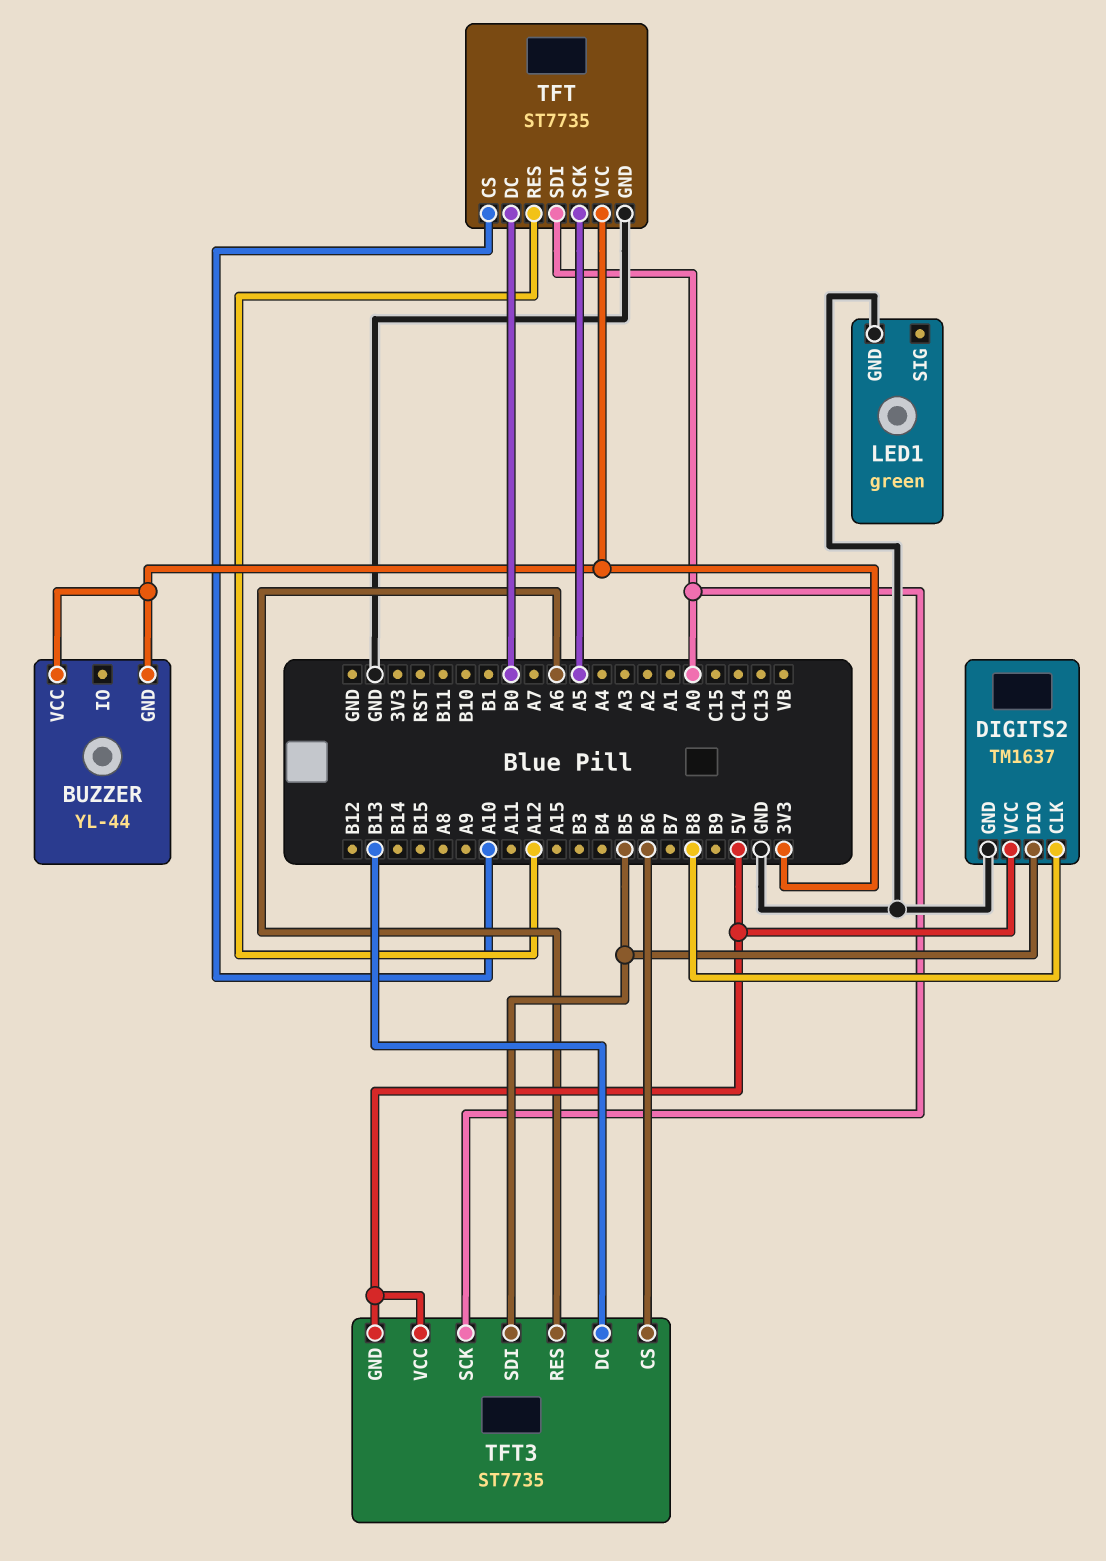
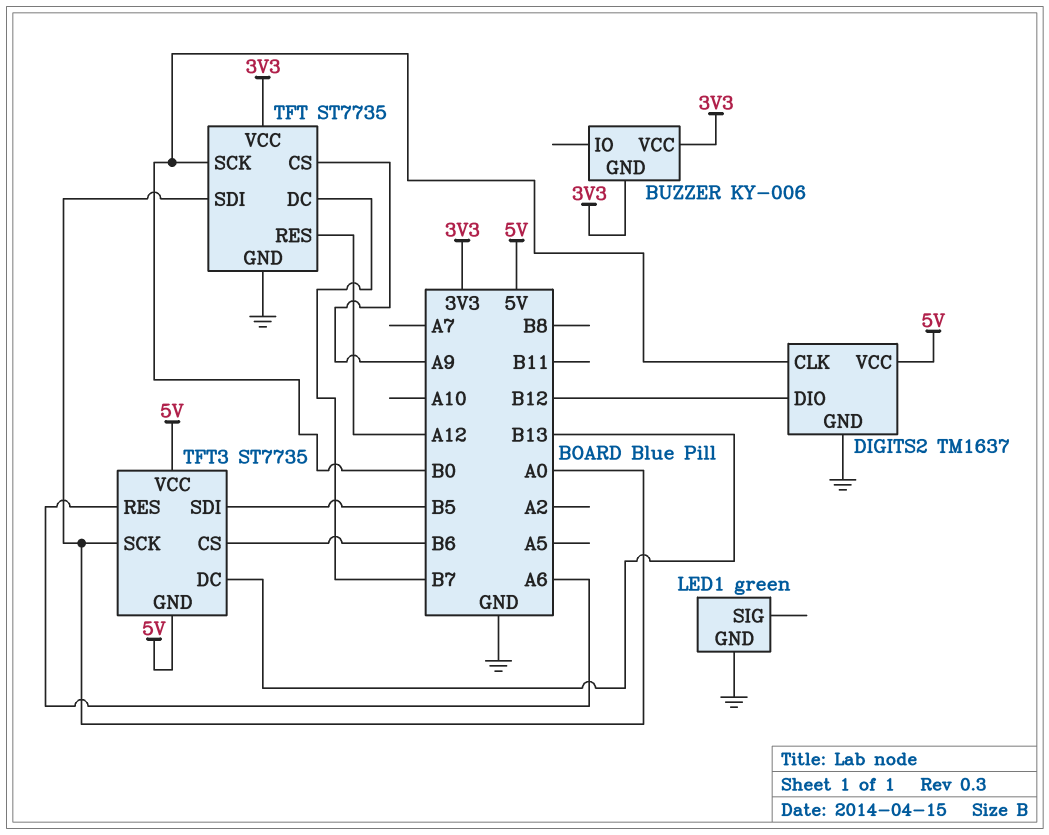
BUZZER: YL-44 -> KY-006
DIGITS2 pin CLK: B8 -> B0
DIGITS2 pin DIO: B5 -> B12
TFT pin CS: A10 -> A9
TFT pin DC: B0 -> B7
TFT pin SCK: A5 -> B0

